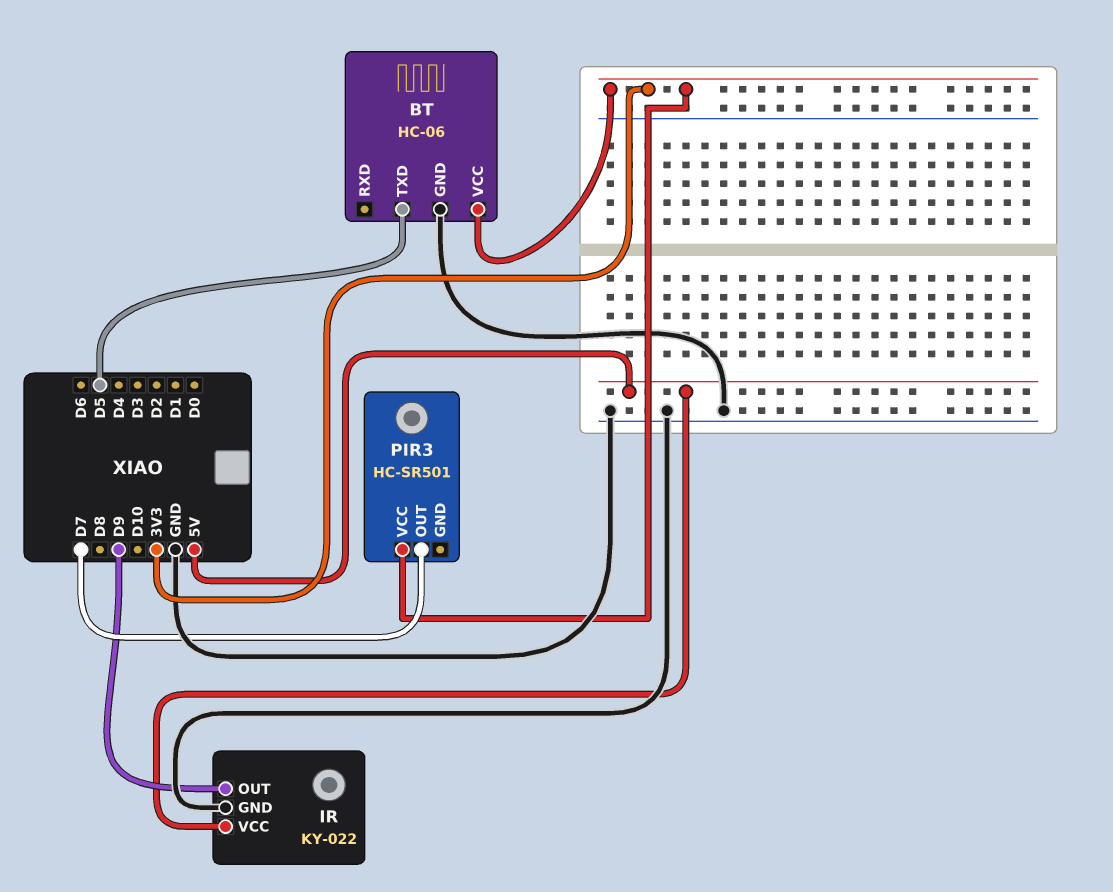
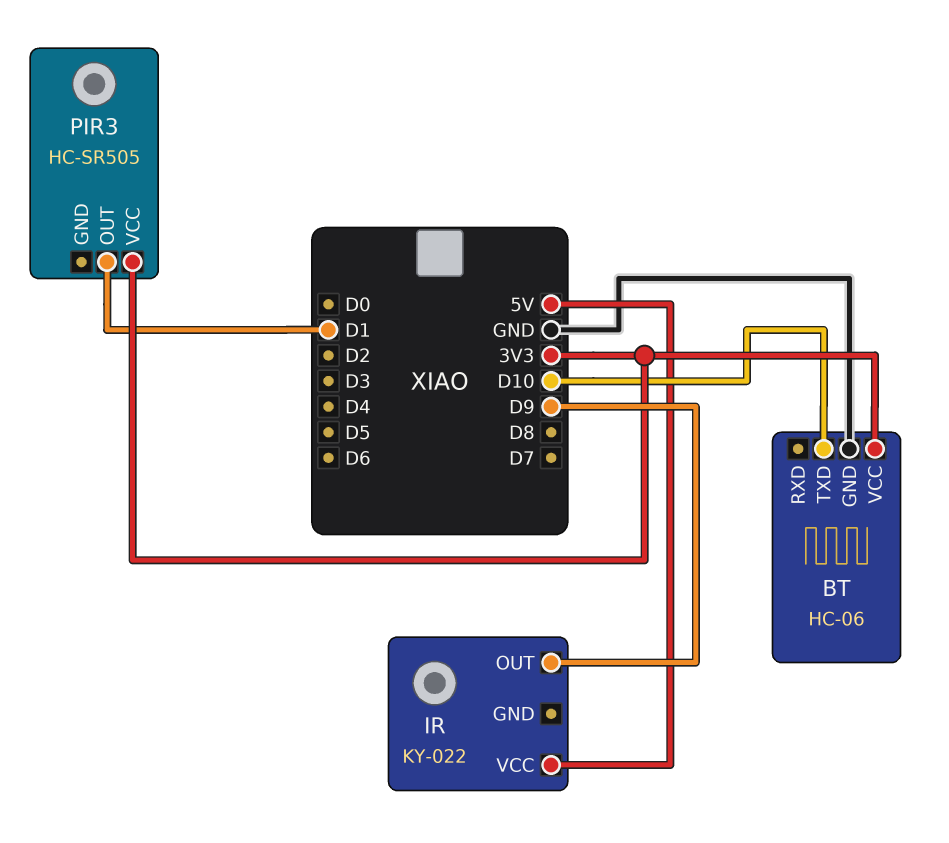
BT pin TXD: D5 -> D10
IR pin GND: GND -> none
PIR3: HC-SR501 -> HC-SR505
PIR3 pin OUT: D7 -> D1

